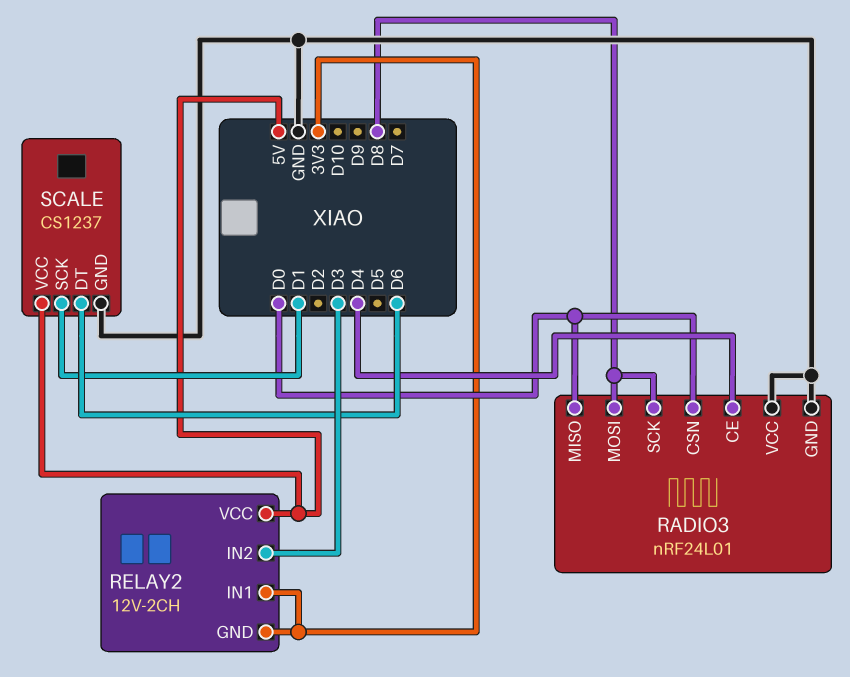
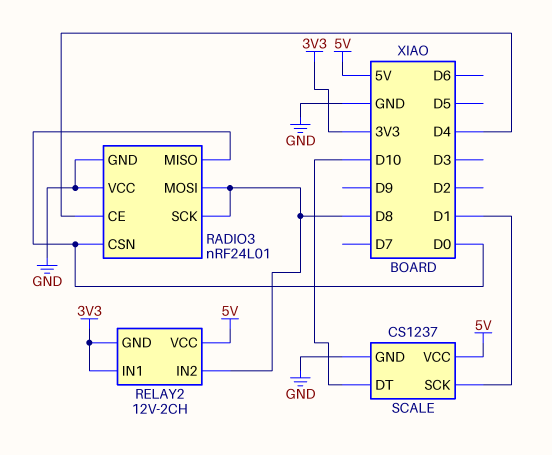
RELAY2 pin IN2: D3 -> D8
SCALE pin DT: D6 -> D10

